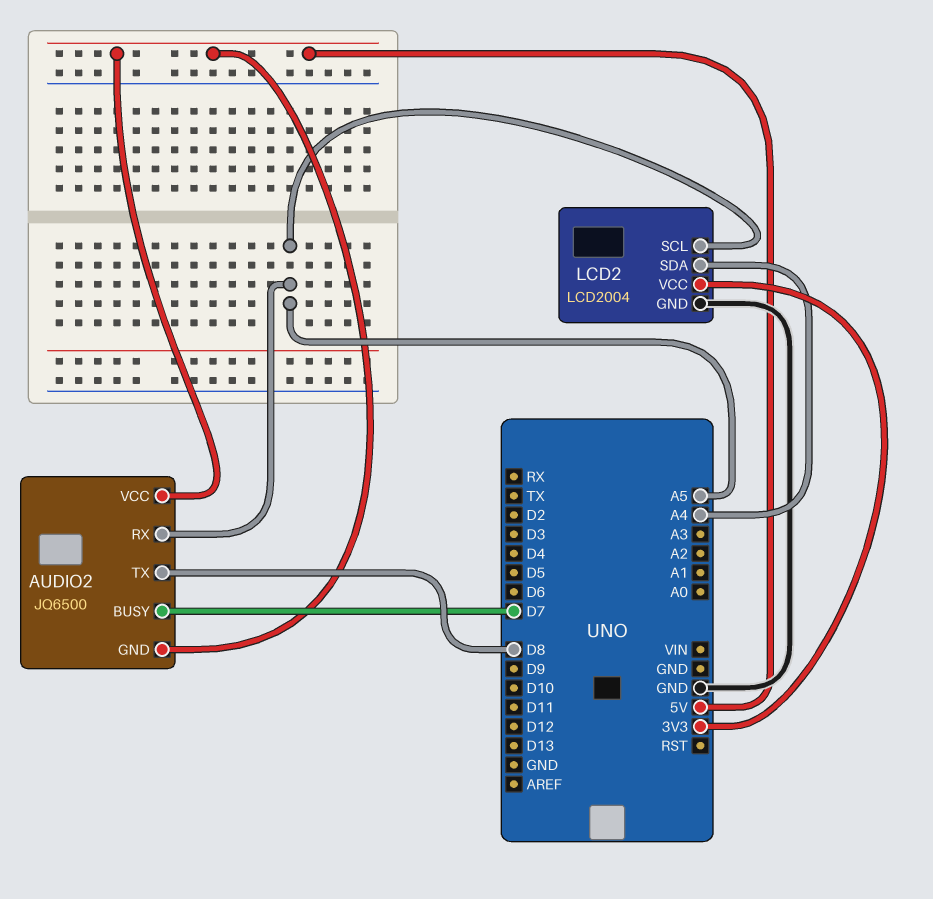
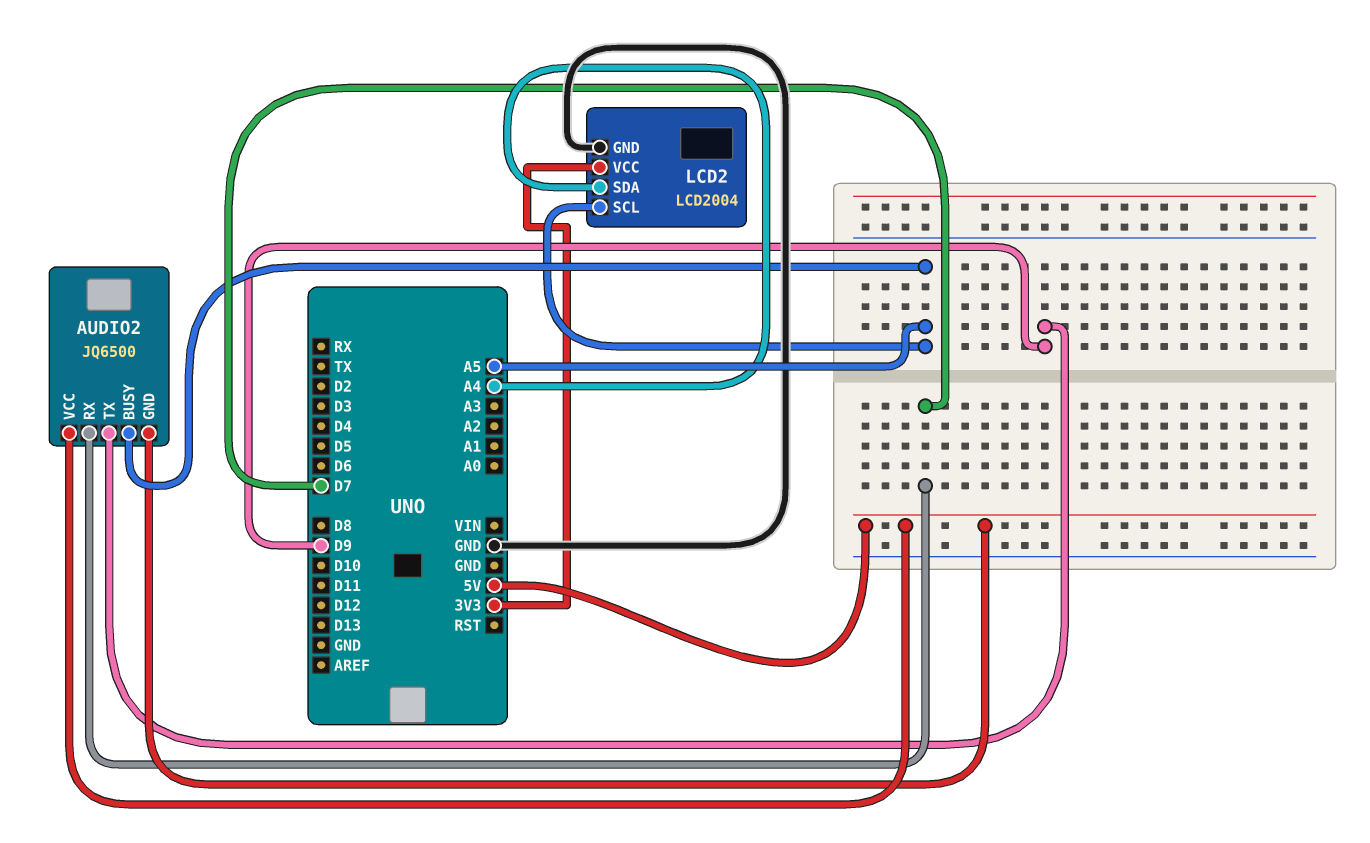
AUDIO2 pin BUSY: D7 -> A5
AUDIO2 pin RX: A5 -> D7
AUDIO2 pin TX: D8 -> D9

